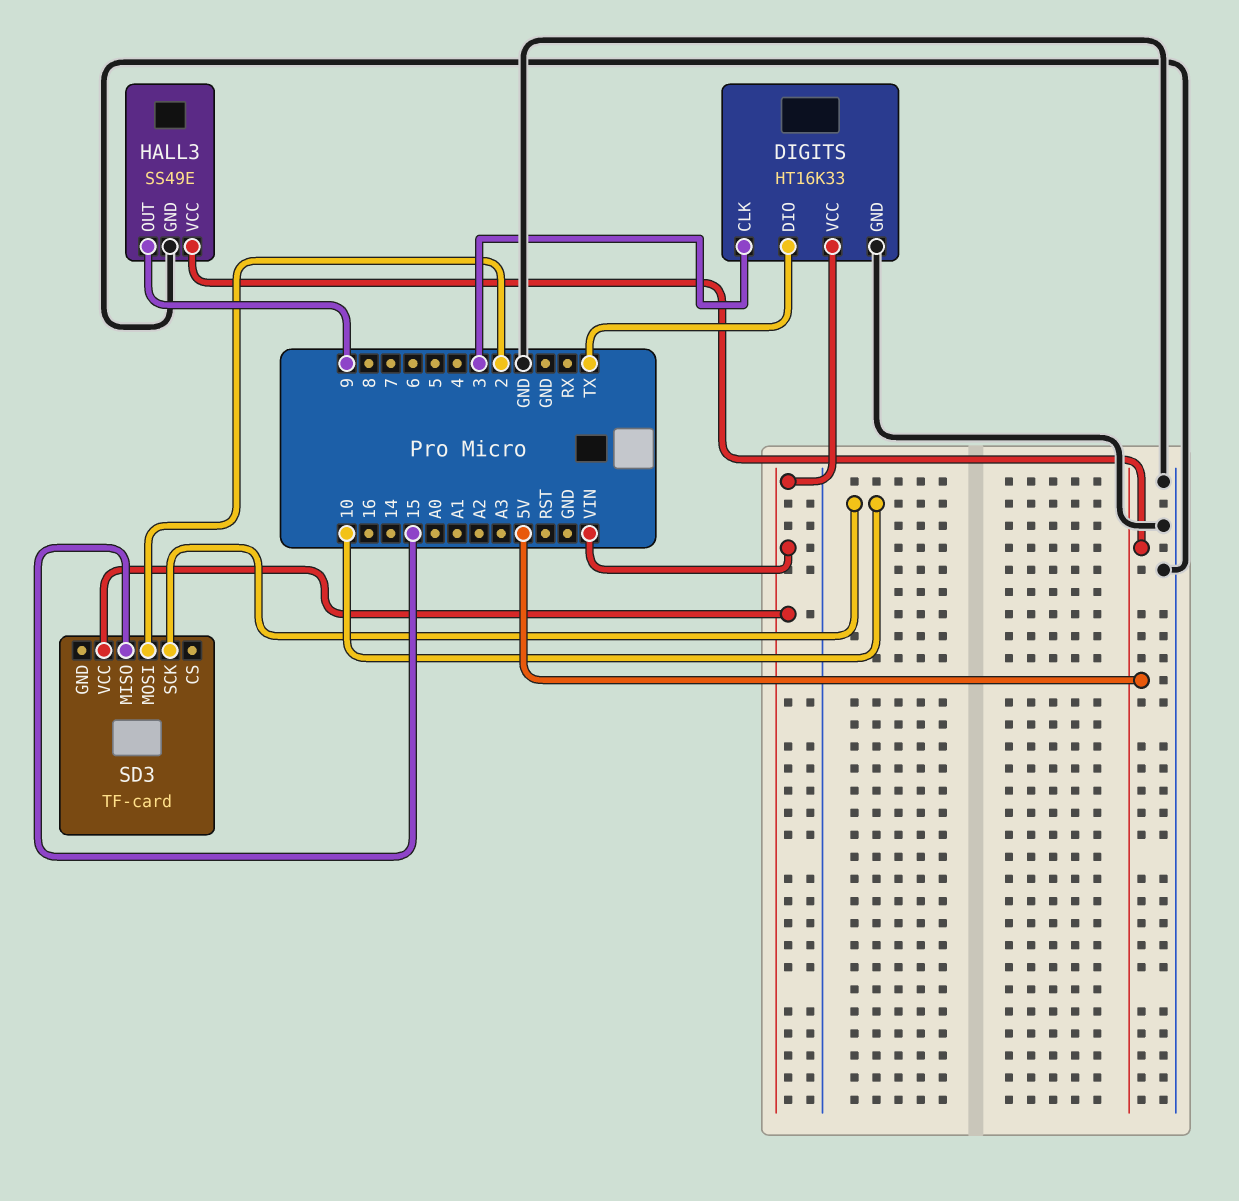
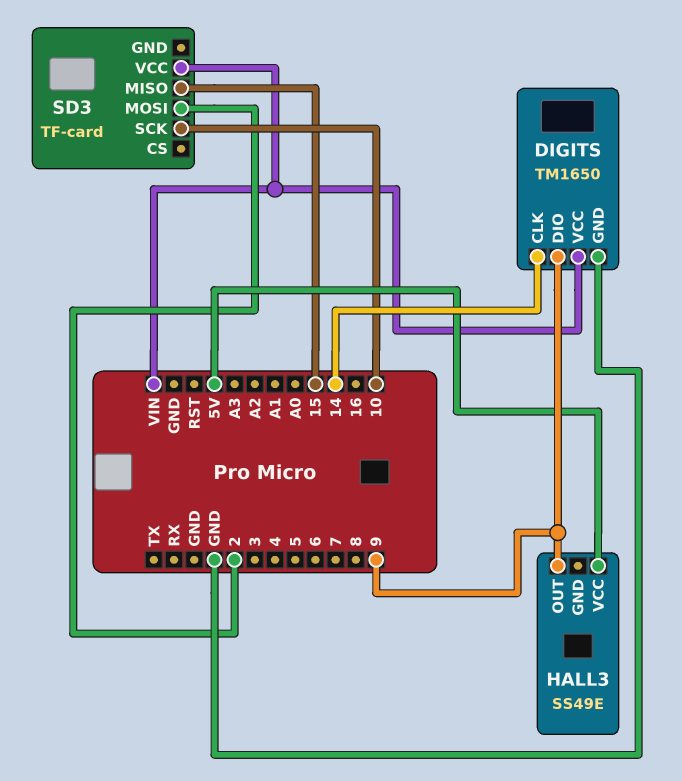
DIGITS: HT16K33 -> TM1650
DIGITS pin CLK: 3 -> 14
DIGITS pin DIO: TX -> 9
HALL3 pin GND: GND -> none

